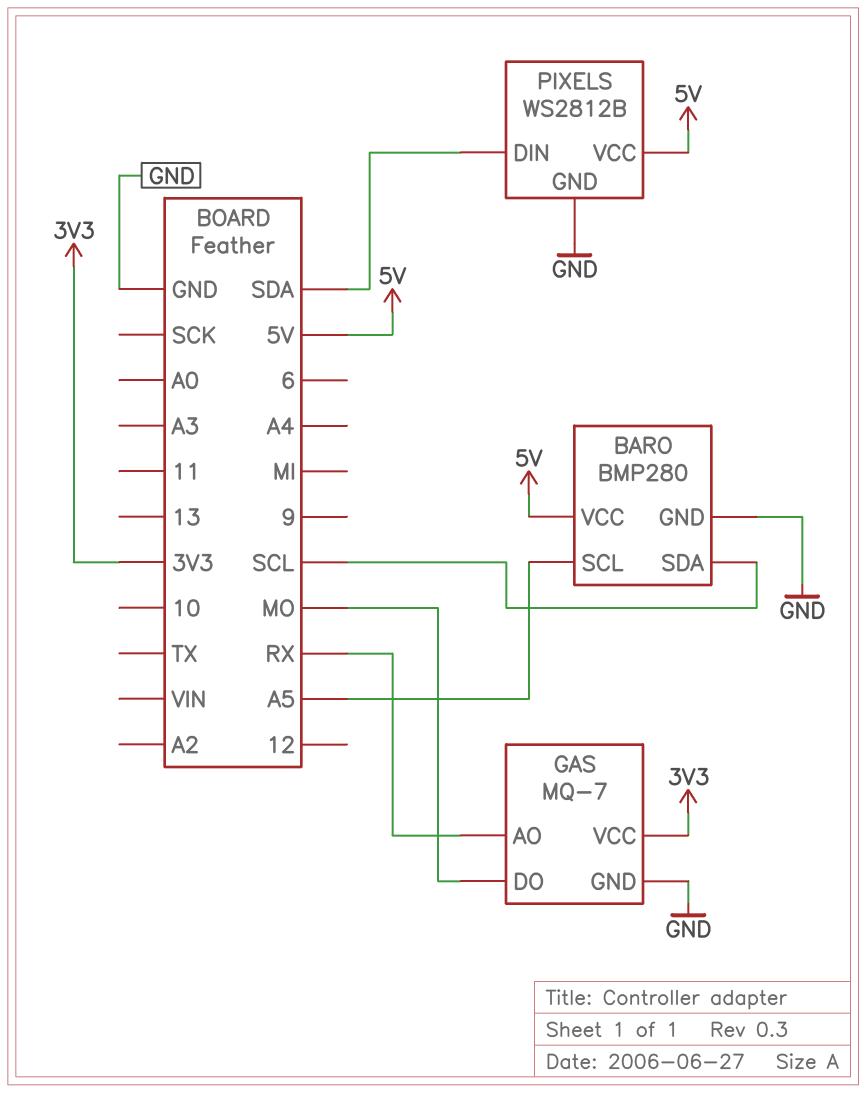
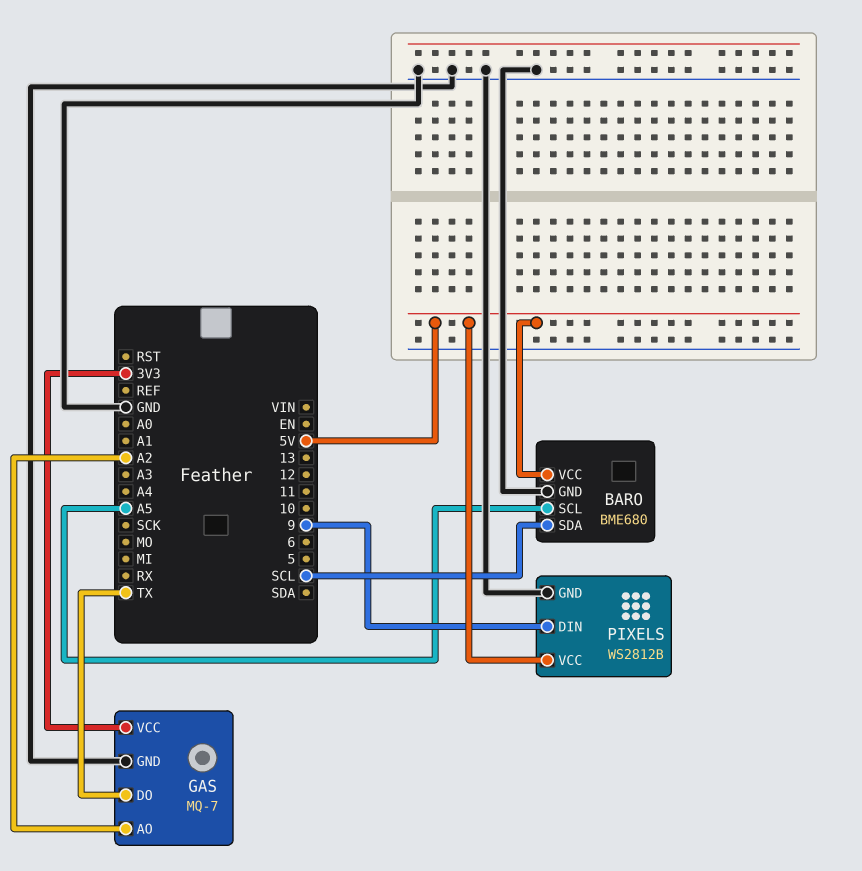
BARO: BMP280 -> BME680
GAS pin AO: RX -> A2
GAS pin DO: MO -> TX
PIXELS pin DIN: SDA -> 9

